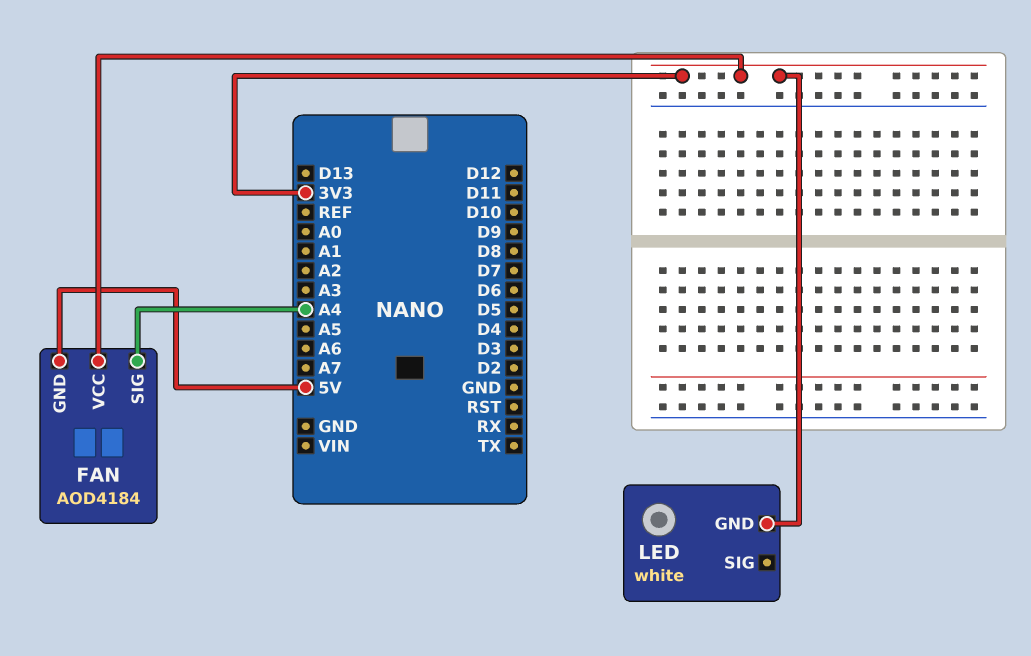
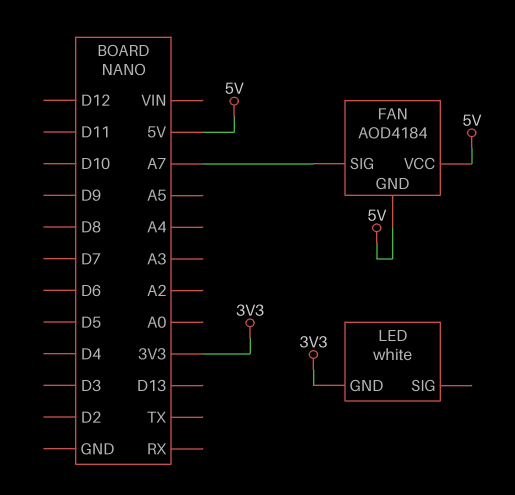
FAN pin SIG: A4 -> A7
FAN pin VCC: 3V3 -> 5V

